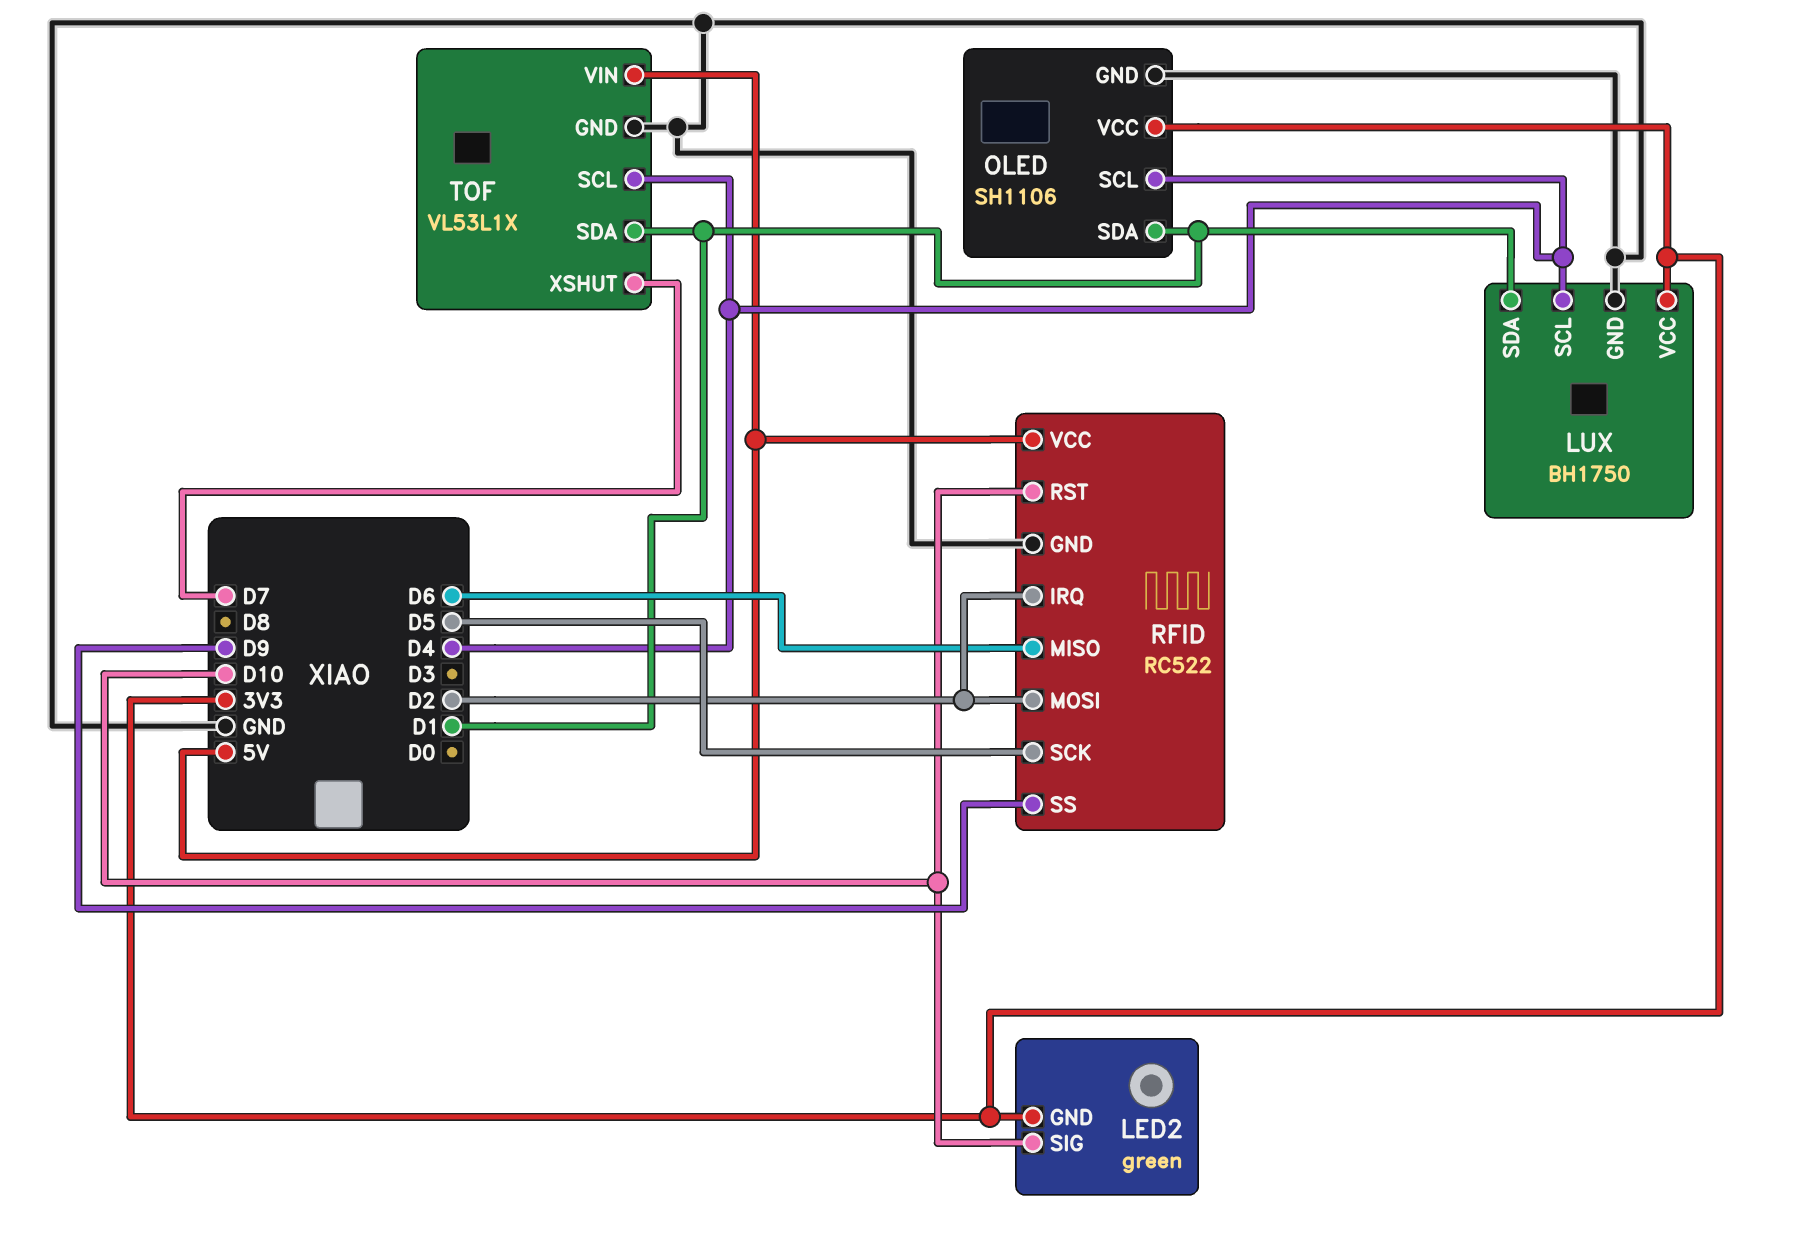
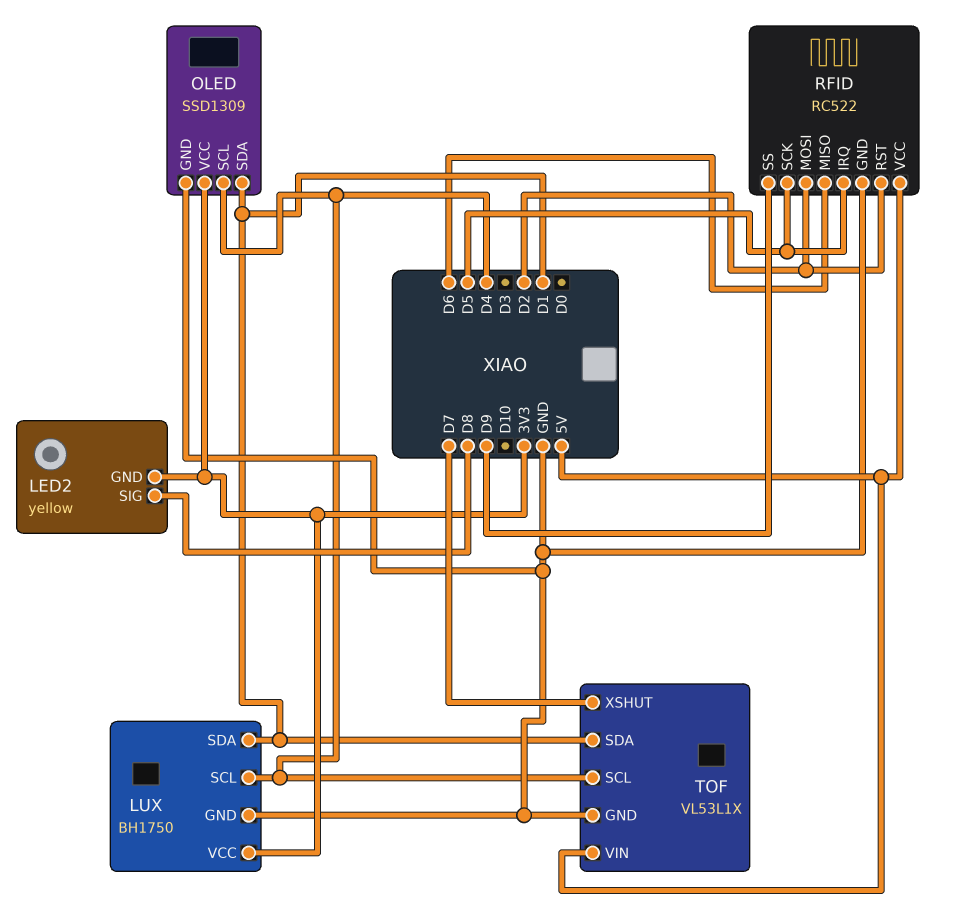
LED2: green -> yellow
LED2 pin SIG: D10 -> D8
OLED: SH1106 -> SSD1309
RFID pin IRQ: D2 -> D5
RFID pin RST: D10 -> D2

